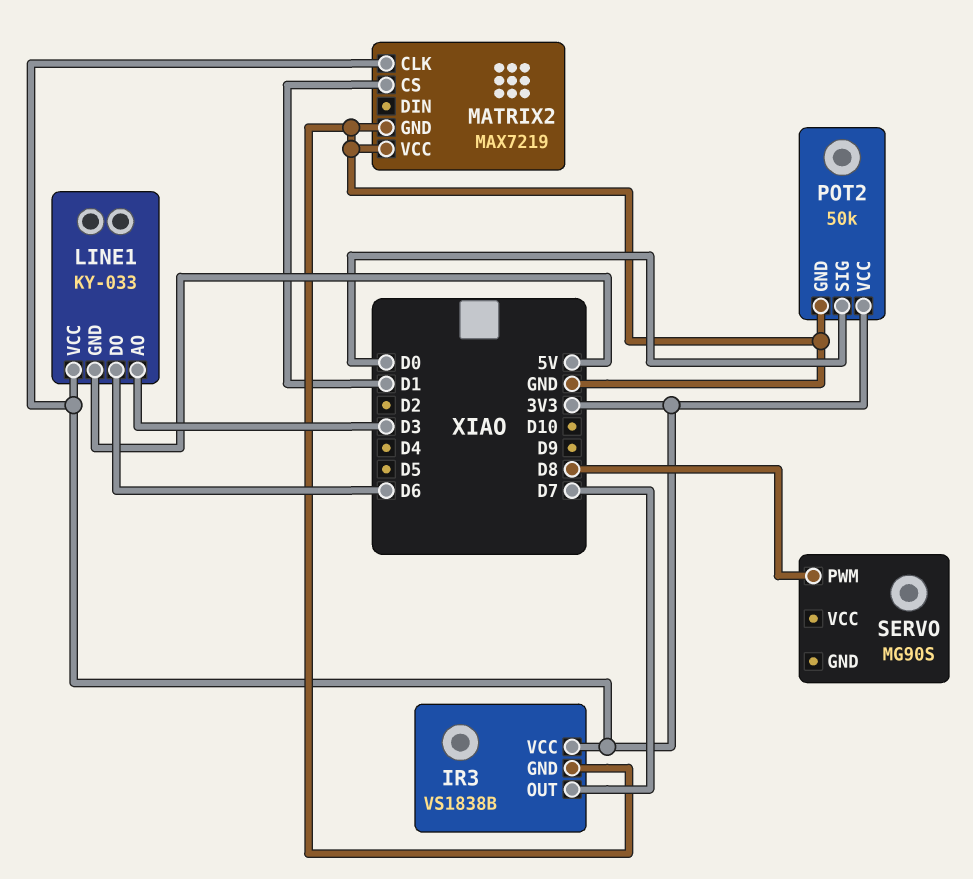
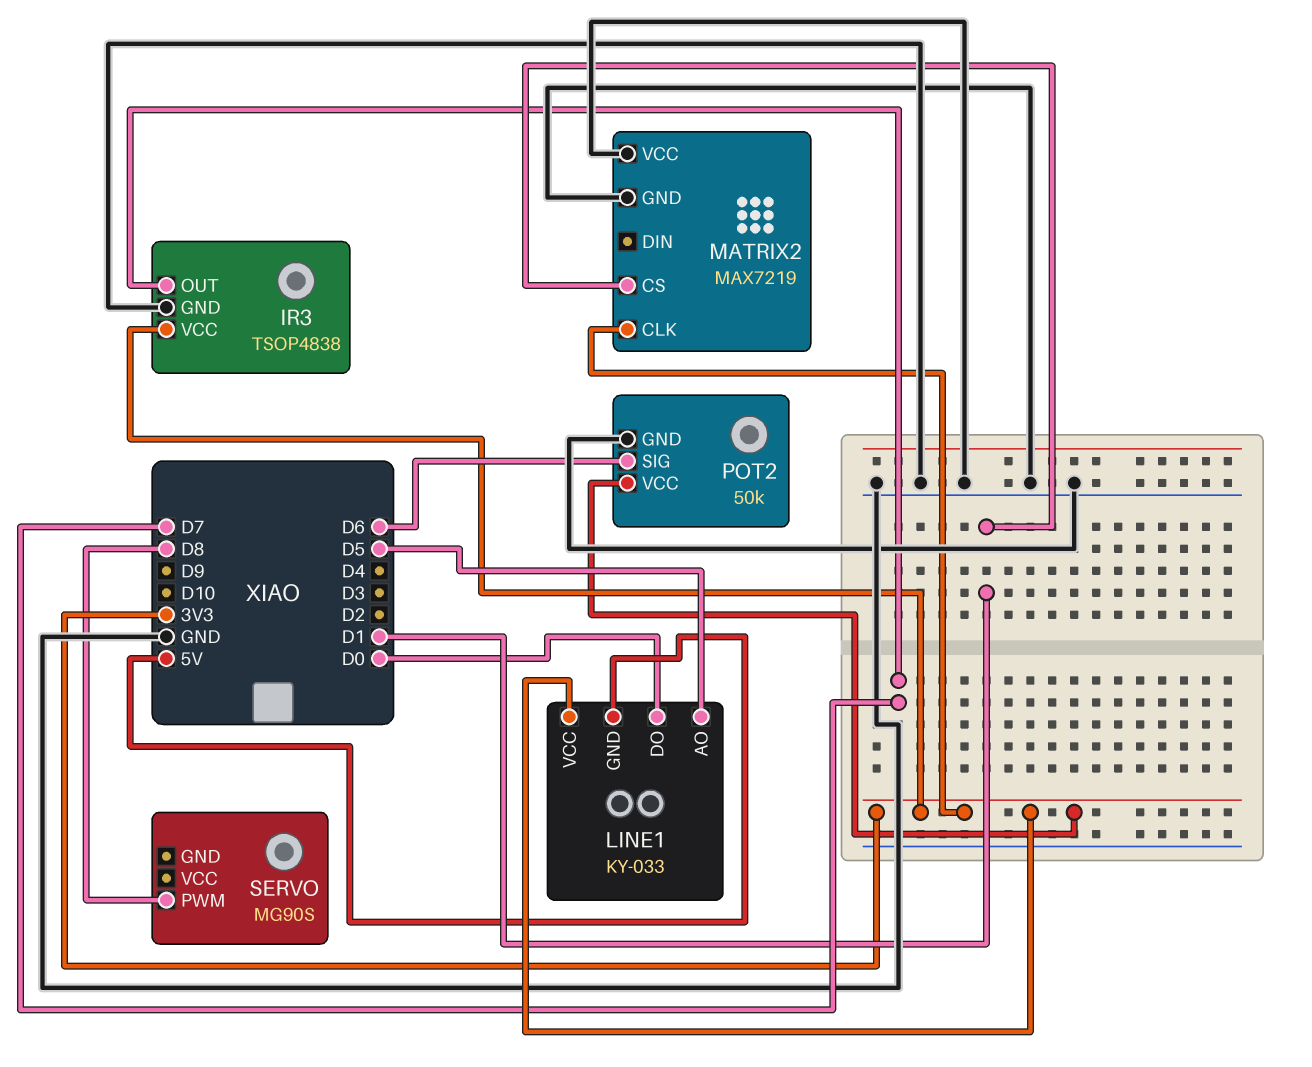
IR3: VS1838B -> TSOP4838
LINE1 pin AO: D3 -> D5
LINE1 pin DO: D6 -> D0
POT2 pin SIG: D0 -> D6

